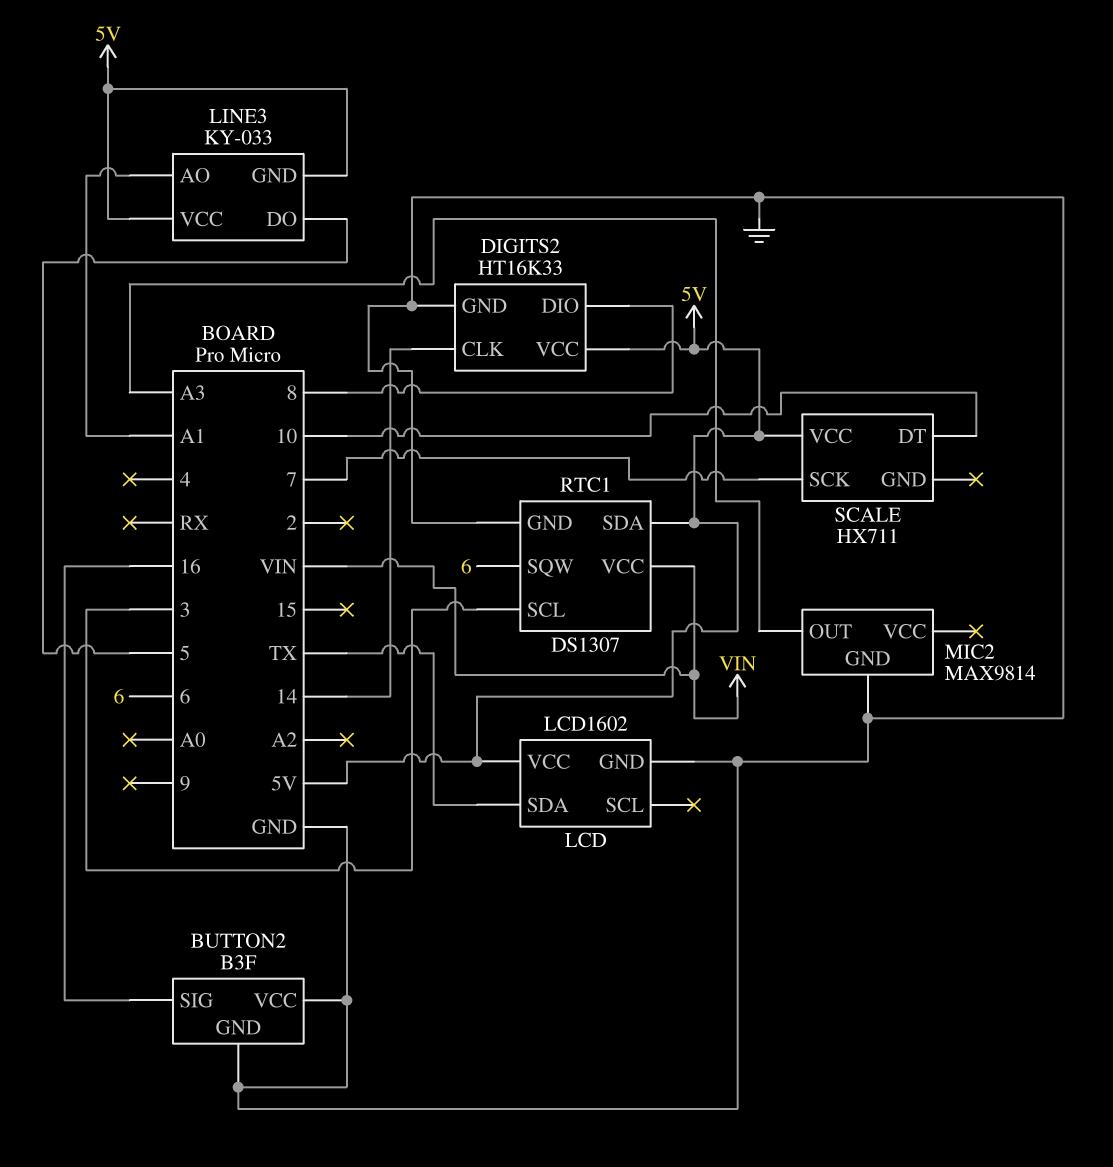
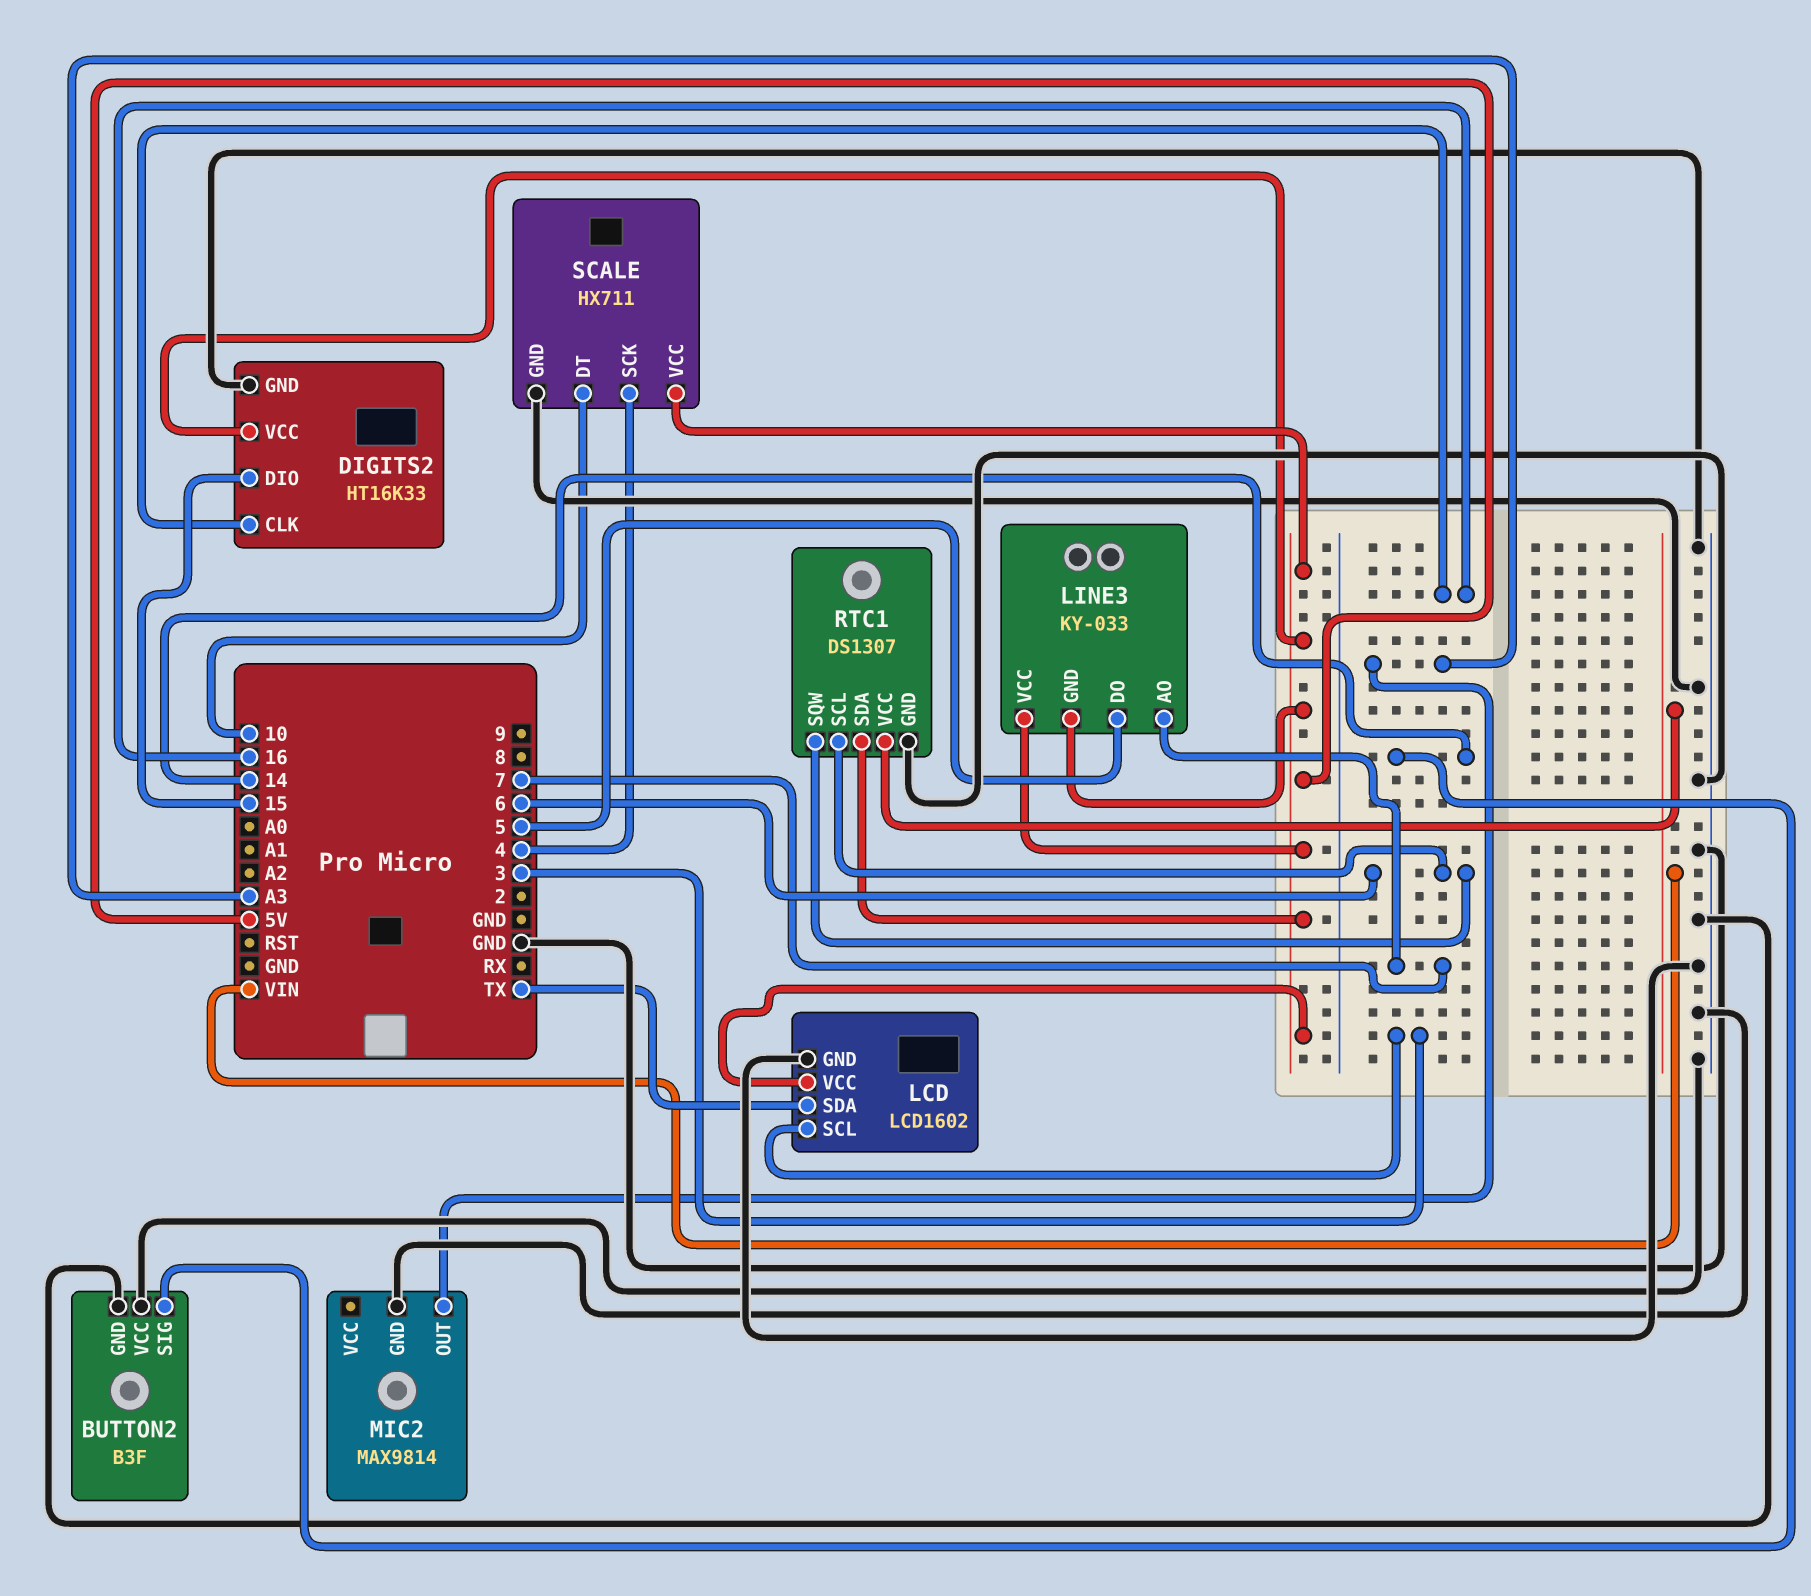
BUTTON2 pin SIG: 16 -> 14
DIGITS2 pin CLK: 14 -> 16
DIGITS2 pin DIO: 8 -> 15
LCD pin SCL: none -> 3
LINE3 pin AO: A1 -> 7
RTC1 pin SCL: 3 -> 6
SCALE pin GND: none -> GND
SCALE pin SCK: 7 -> 4

